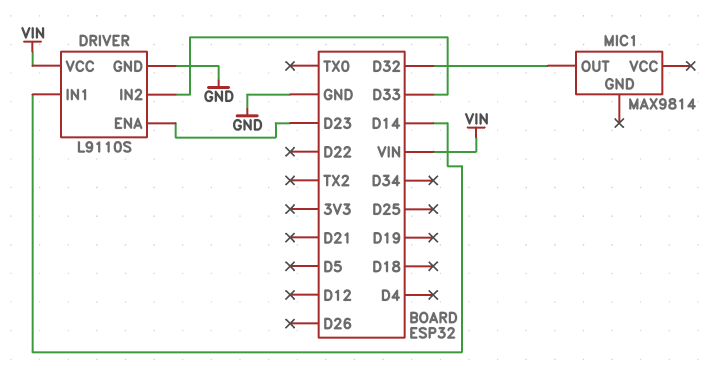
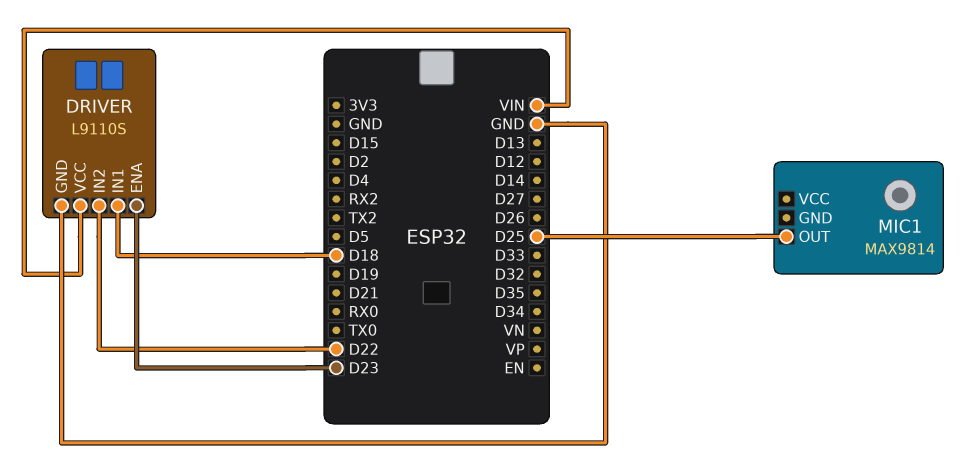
DRIVER pin IN1: D14 -> D18
DRIVER pin IN2: D33 -> D22
MIC1 pin OUT: D32 -> D25

